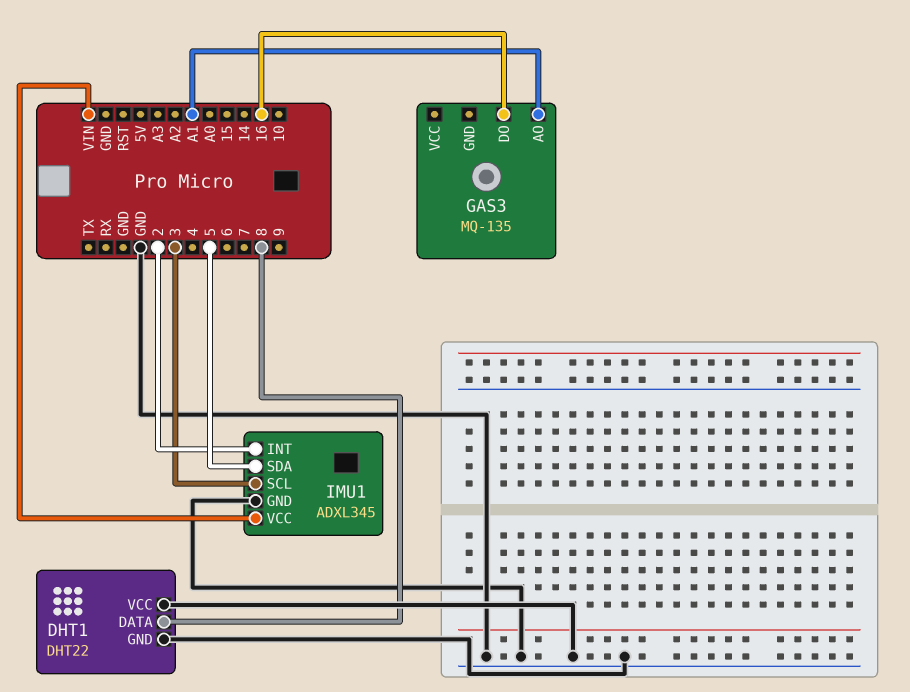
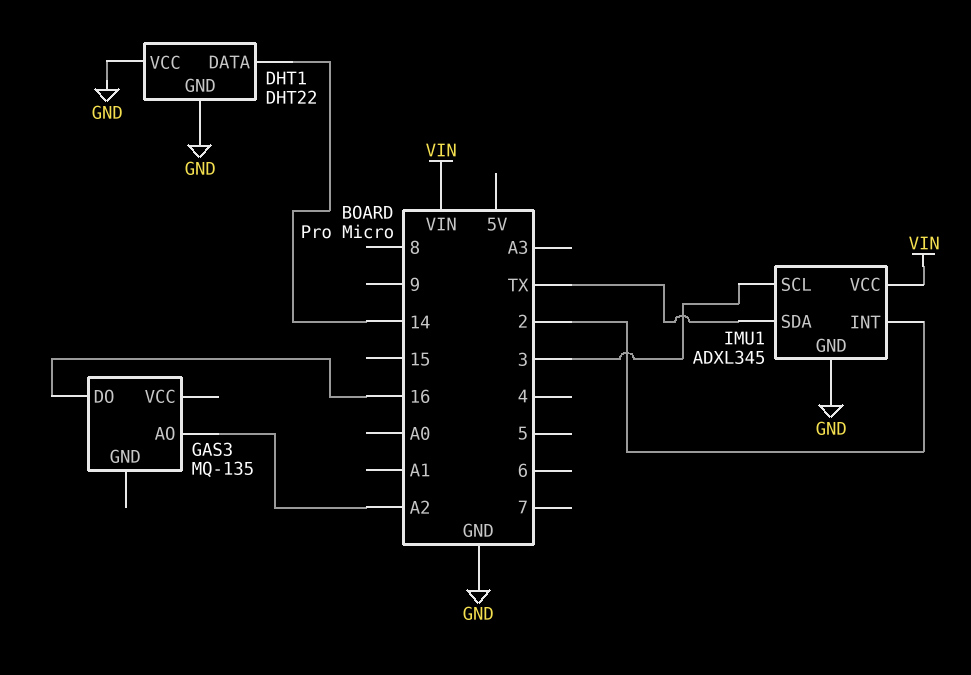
DHT1 pin DATA: 8 -> 14
GAS3 pin AO: A1 -> A2
IMU1 pin SDA: 5 -> TX

